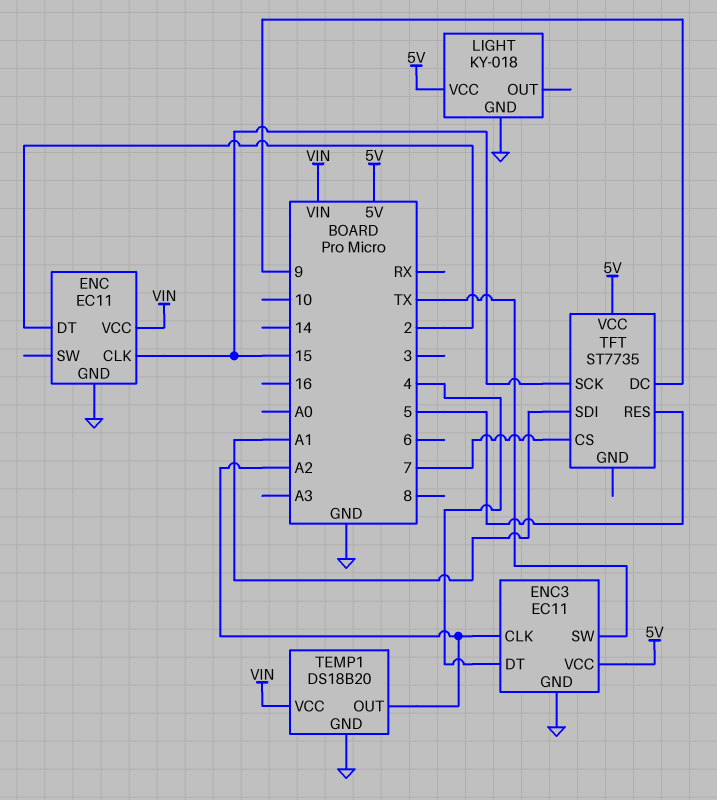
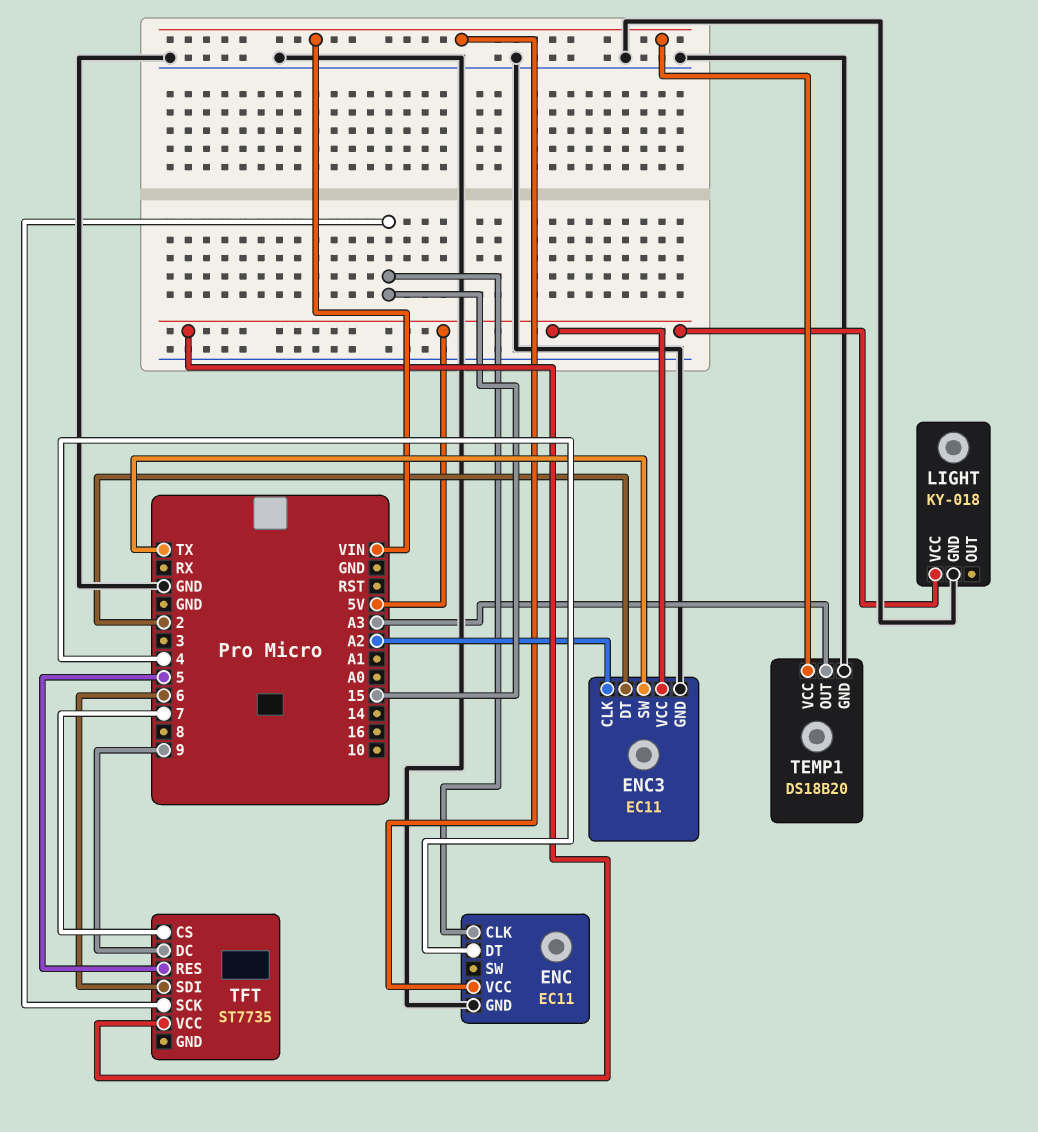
ENC pin DT: 2 -> 4
ENC3 pin DT: 4 -> 2
TEMP1 pin OUT: A2 -> A3
TFT pin SDI: A1 -> 6

